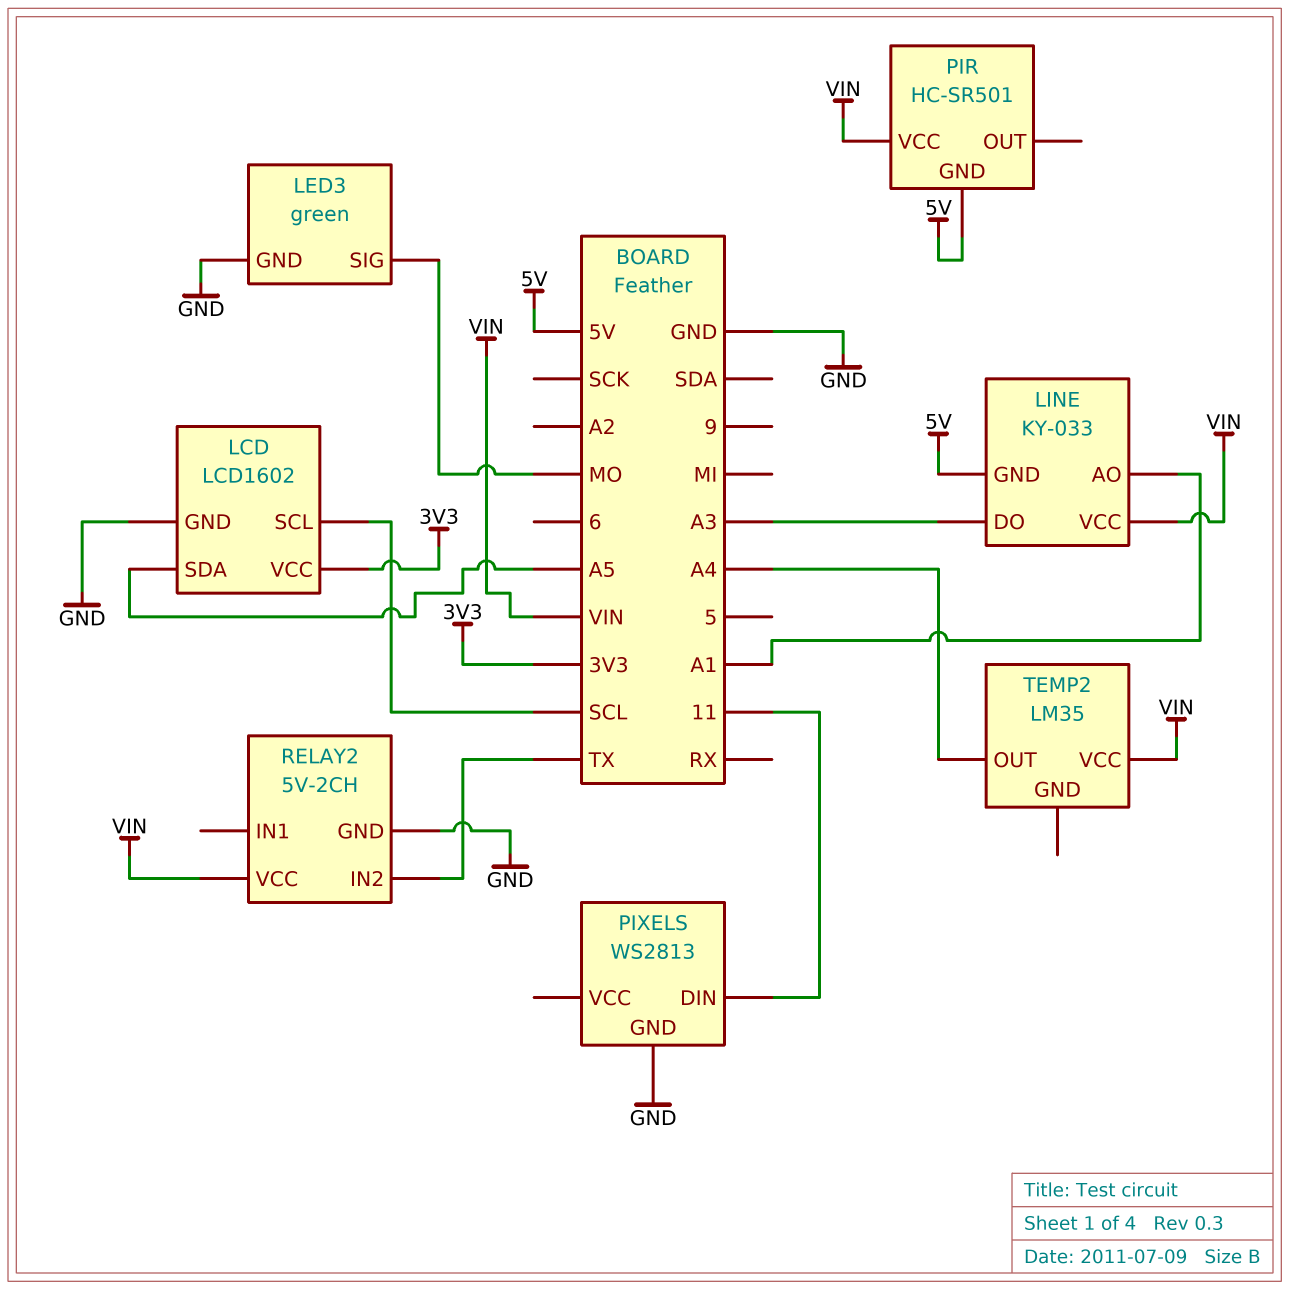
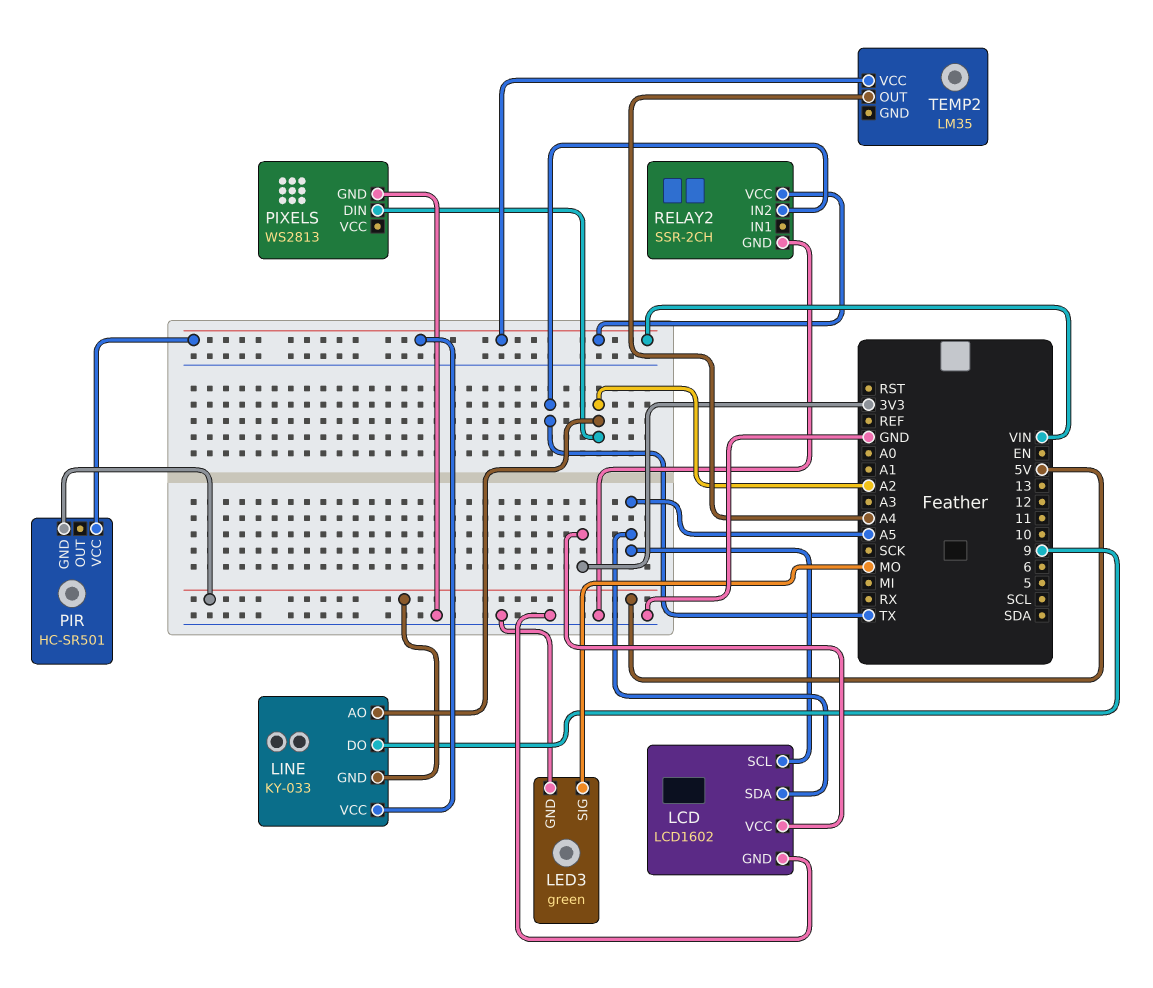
LCD pin SCL: SCL -> A5
LINE pin AO: A1 -> A2
LINE pin DO: A3 -> 9
PIXELS pin DIN: 11 -> A2
RELAY2: 5V-2CH -> SSR-2CH

